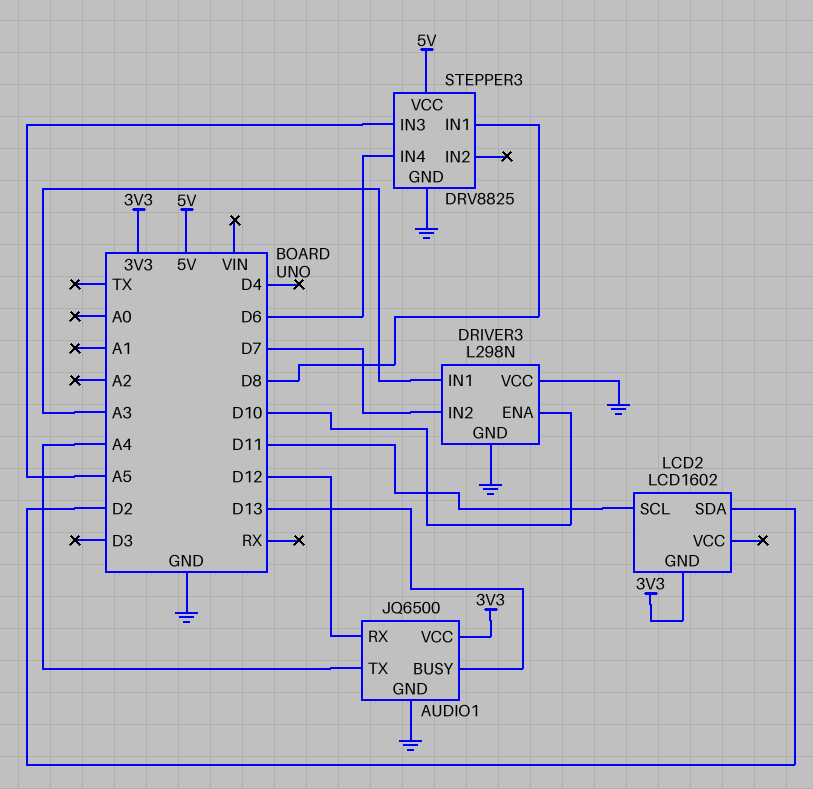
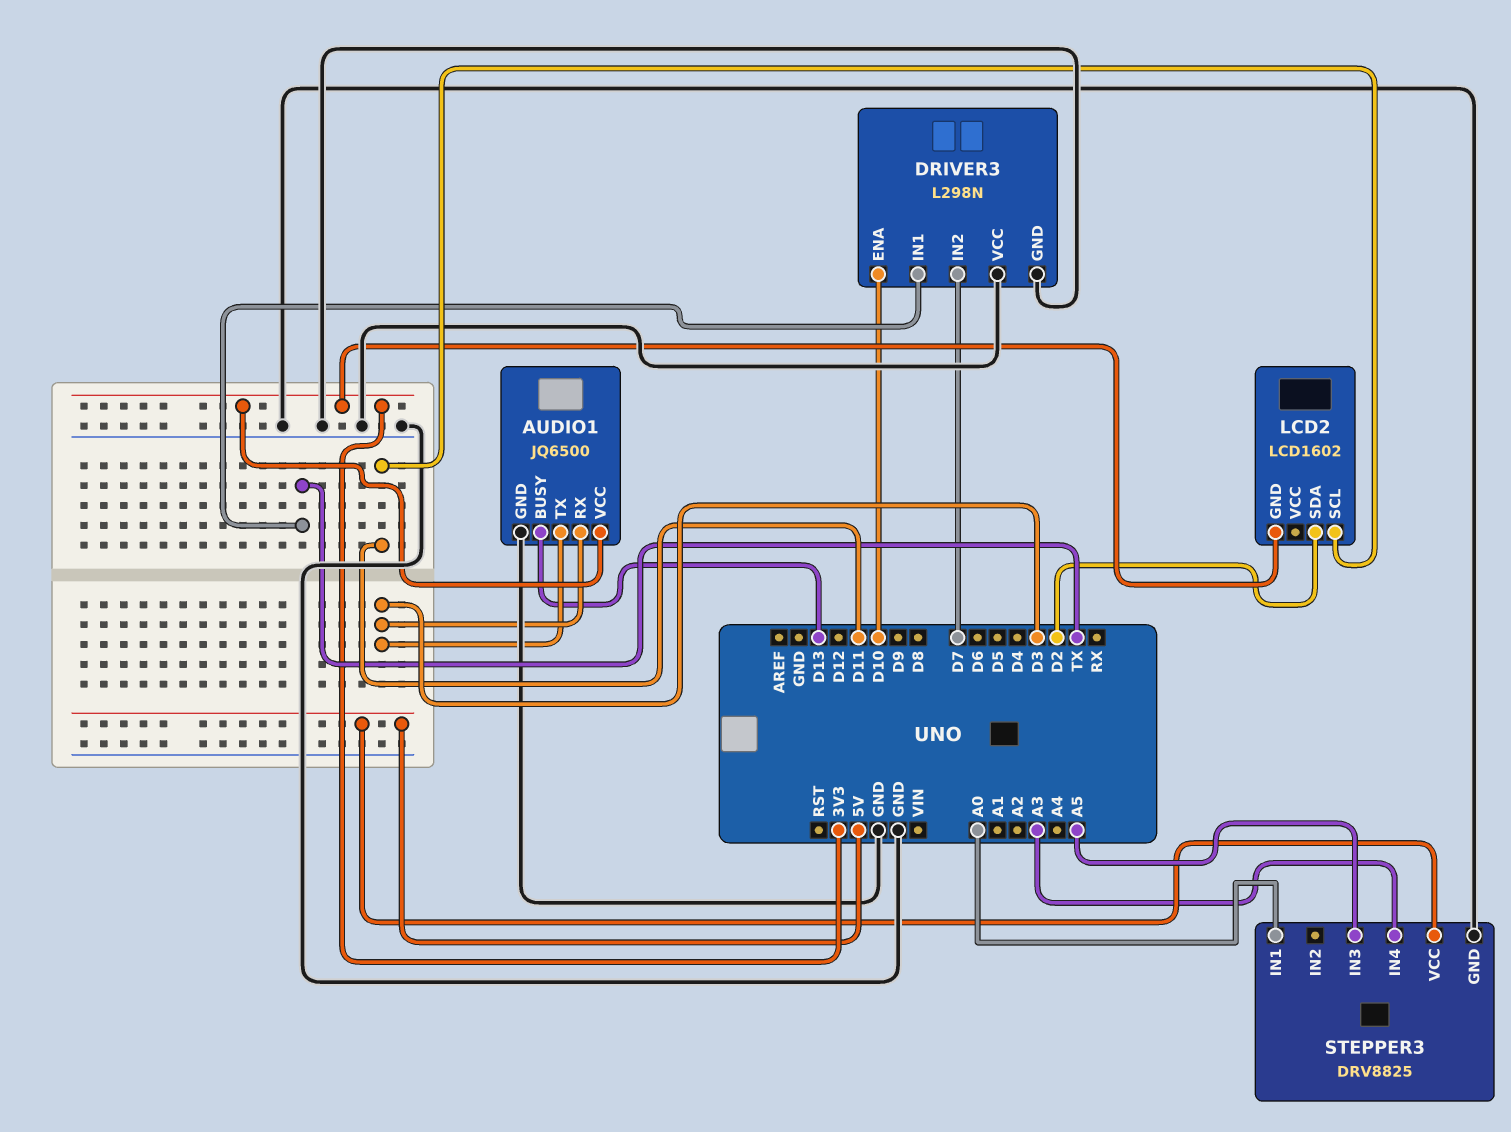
AUDIO1 pin RX: D12 -> D3
AUDIO1 pin TX: A4 -> D3
DRIVER3 pin IN1: A3 -> TX
STEPPER3 pin IN1: D8 -> A0
STEPPER3 pin IN4: D6 -> A3

